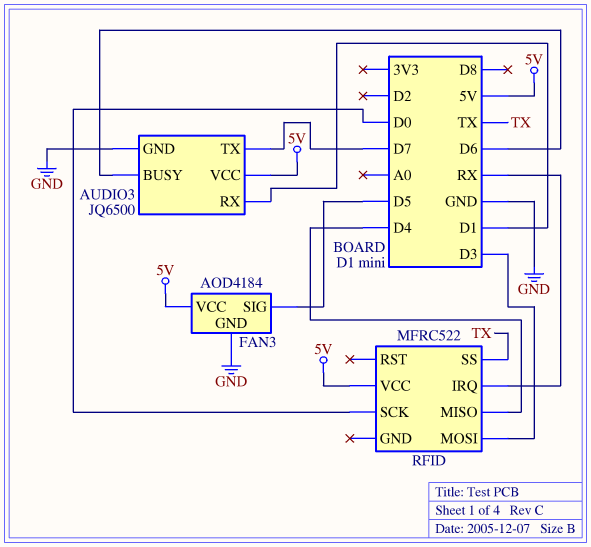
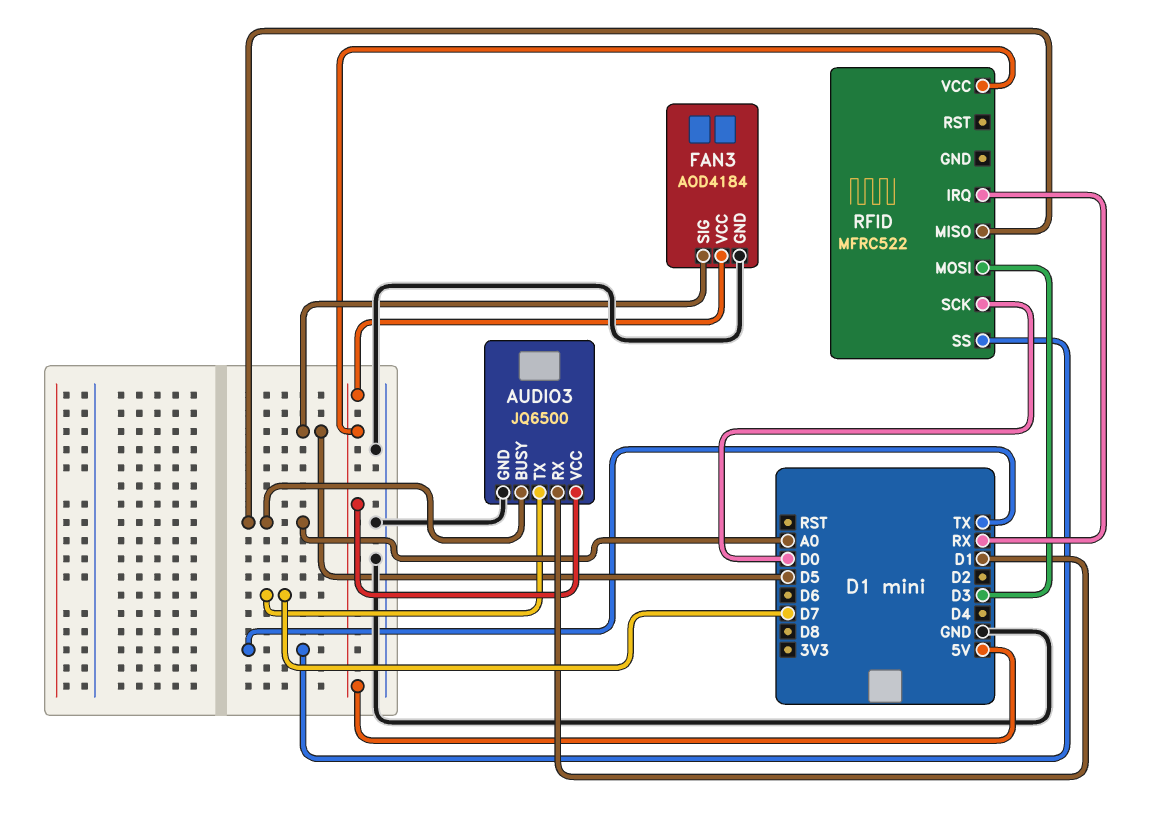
AUDIO3 pin BUSY: D6 -> A0
RFID pin MISO: D4 -> A0

